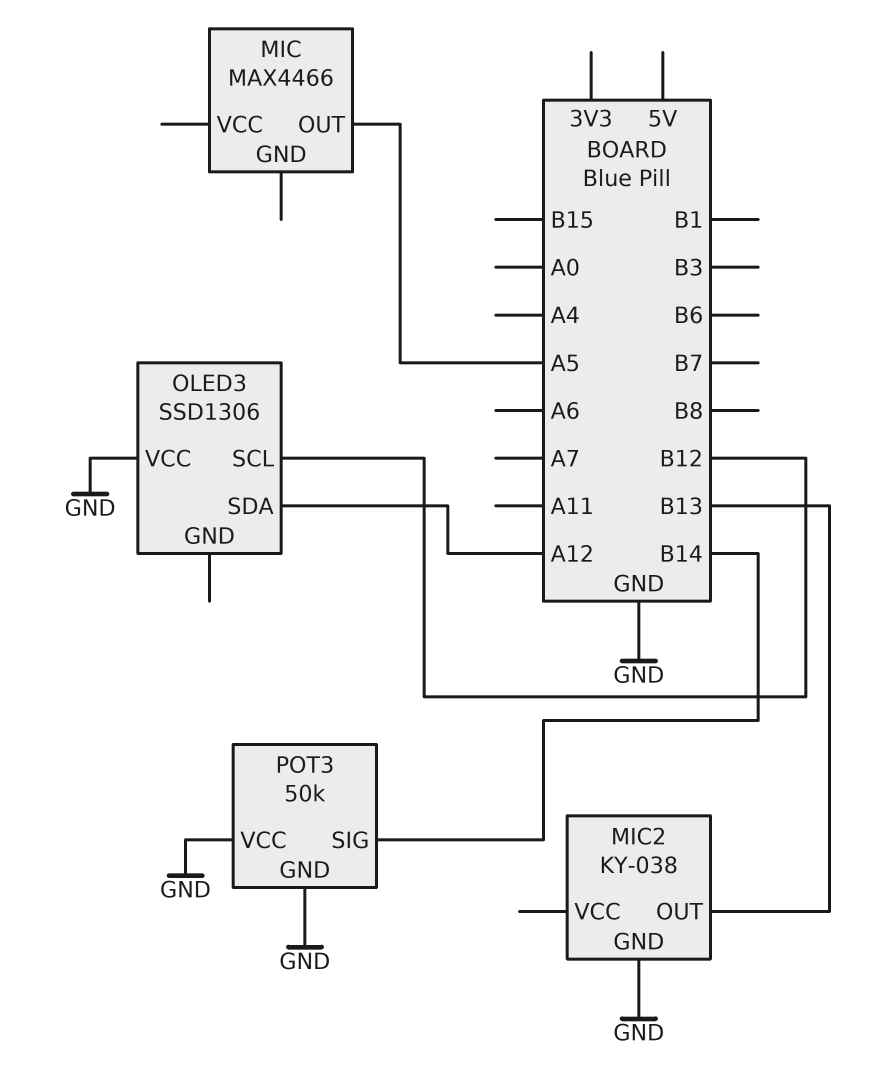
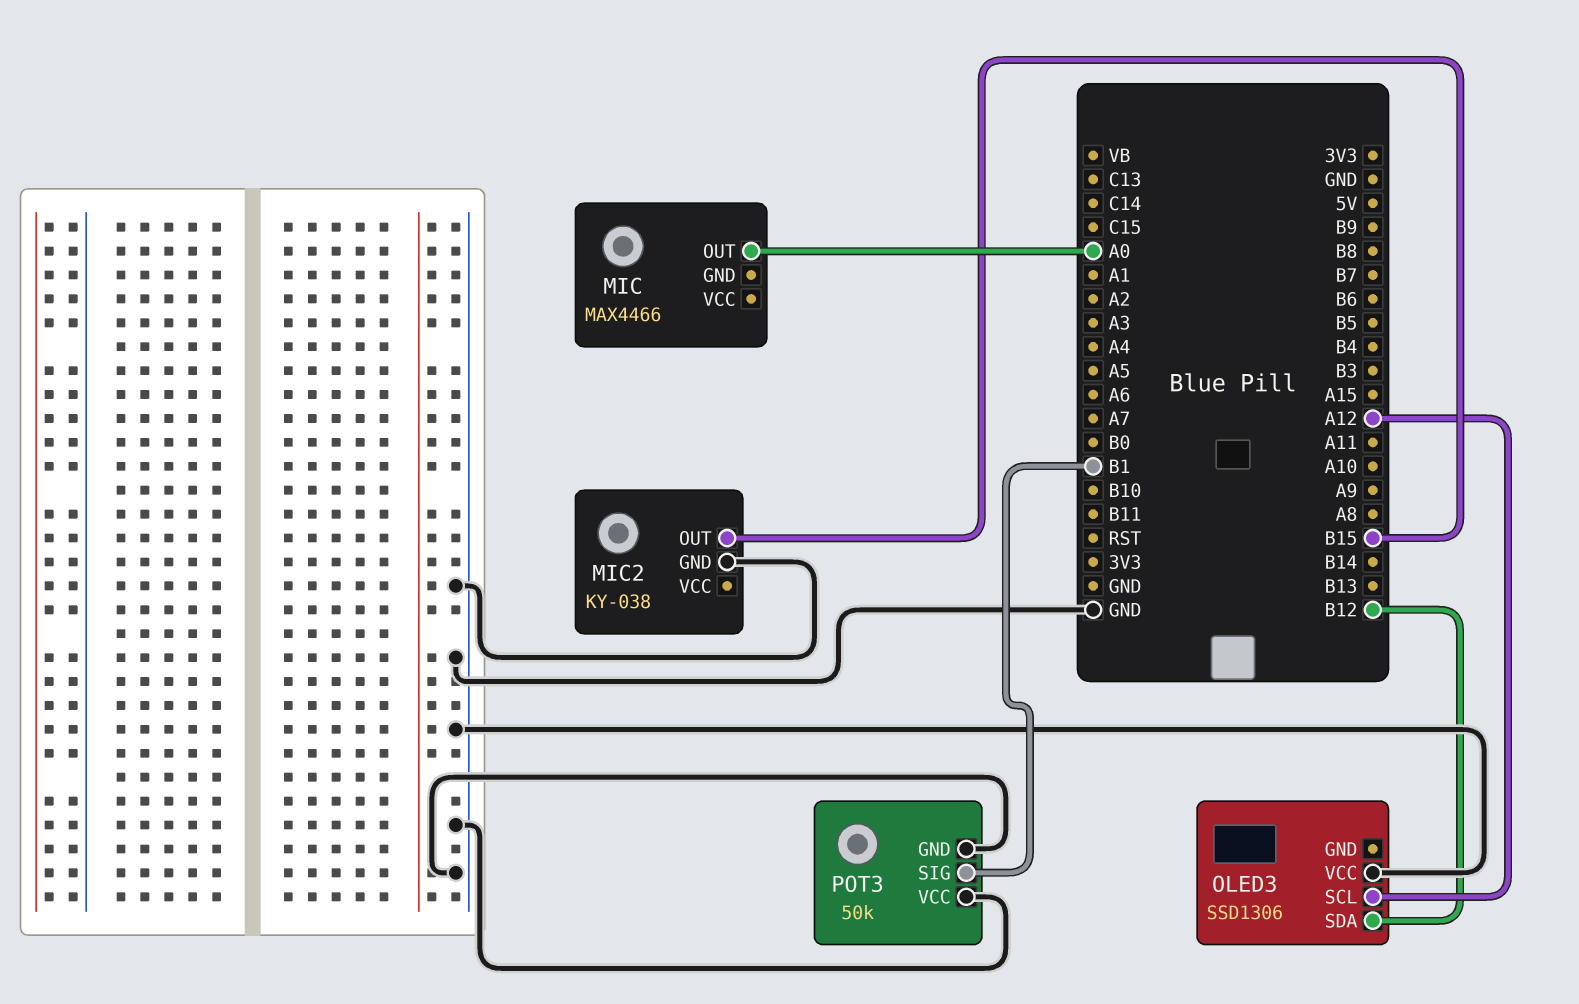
MIC pin OUT: A5 -> A0
MIC2 pin OUT: B13 -> B15
OLED3 pin SCL: B12 -> A12
OLED3 pin SDA: A12 -> B12
POT3 pin SIG: B14 -> B1

